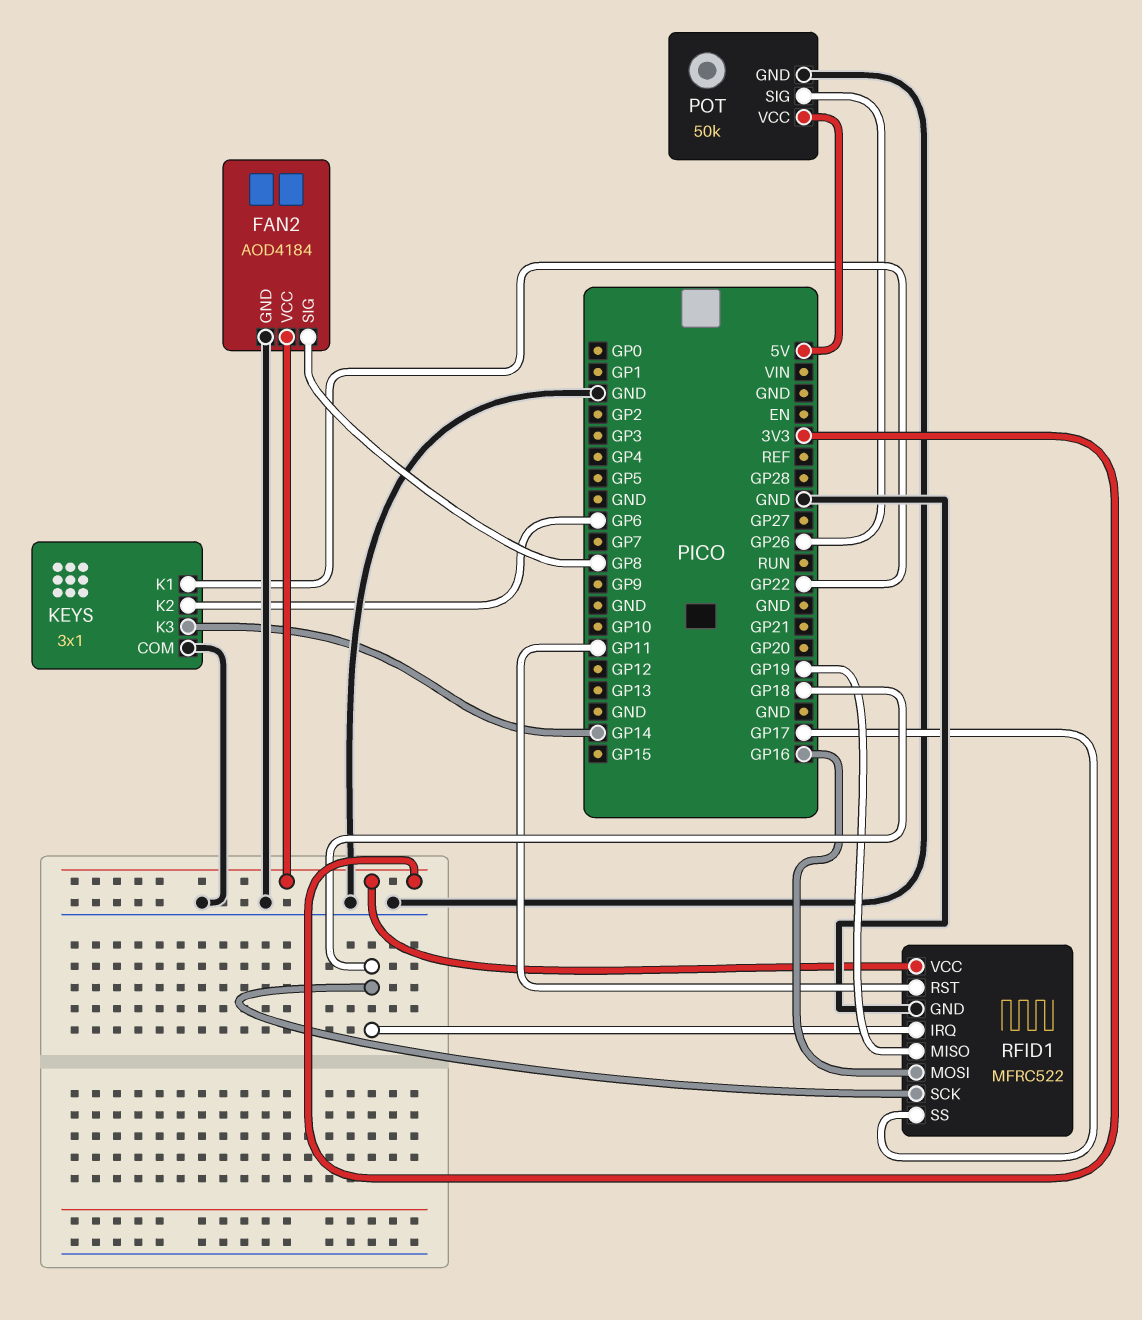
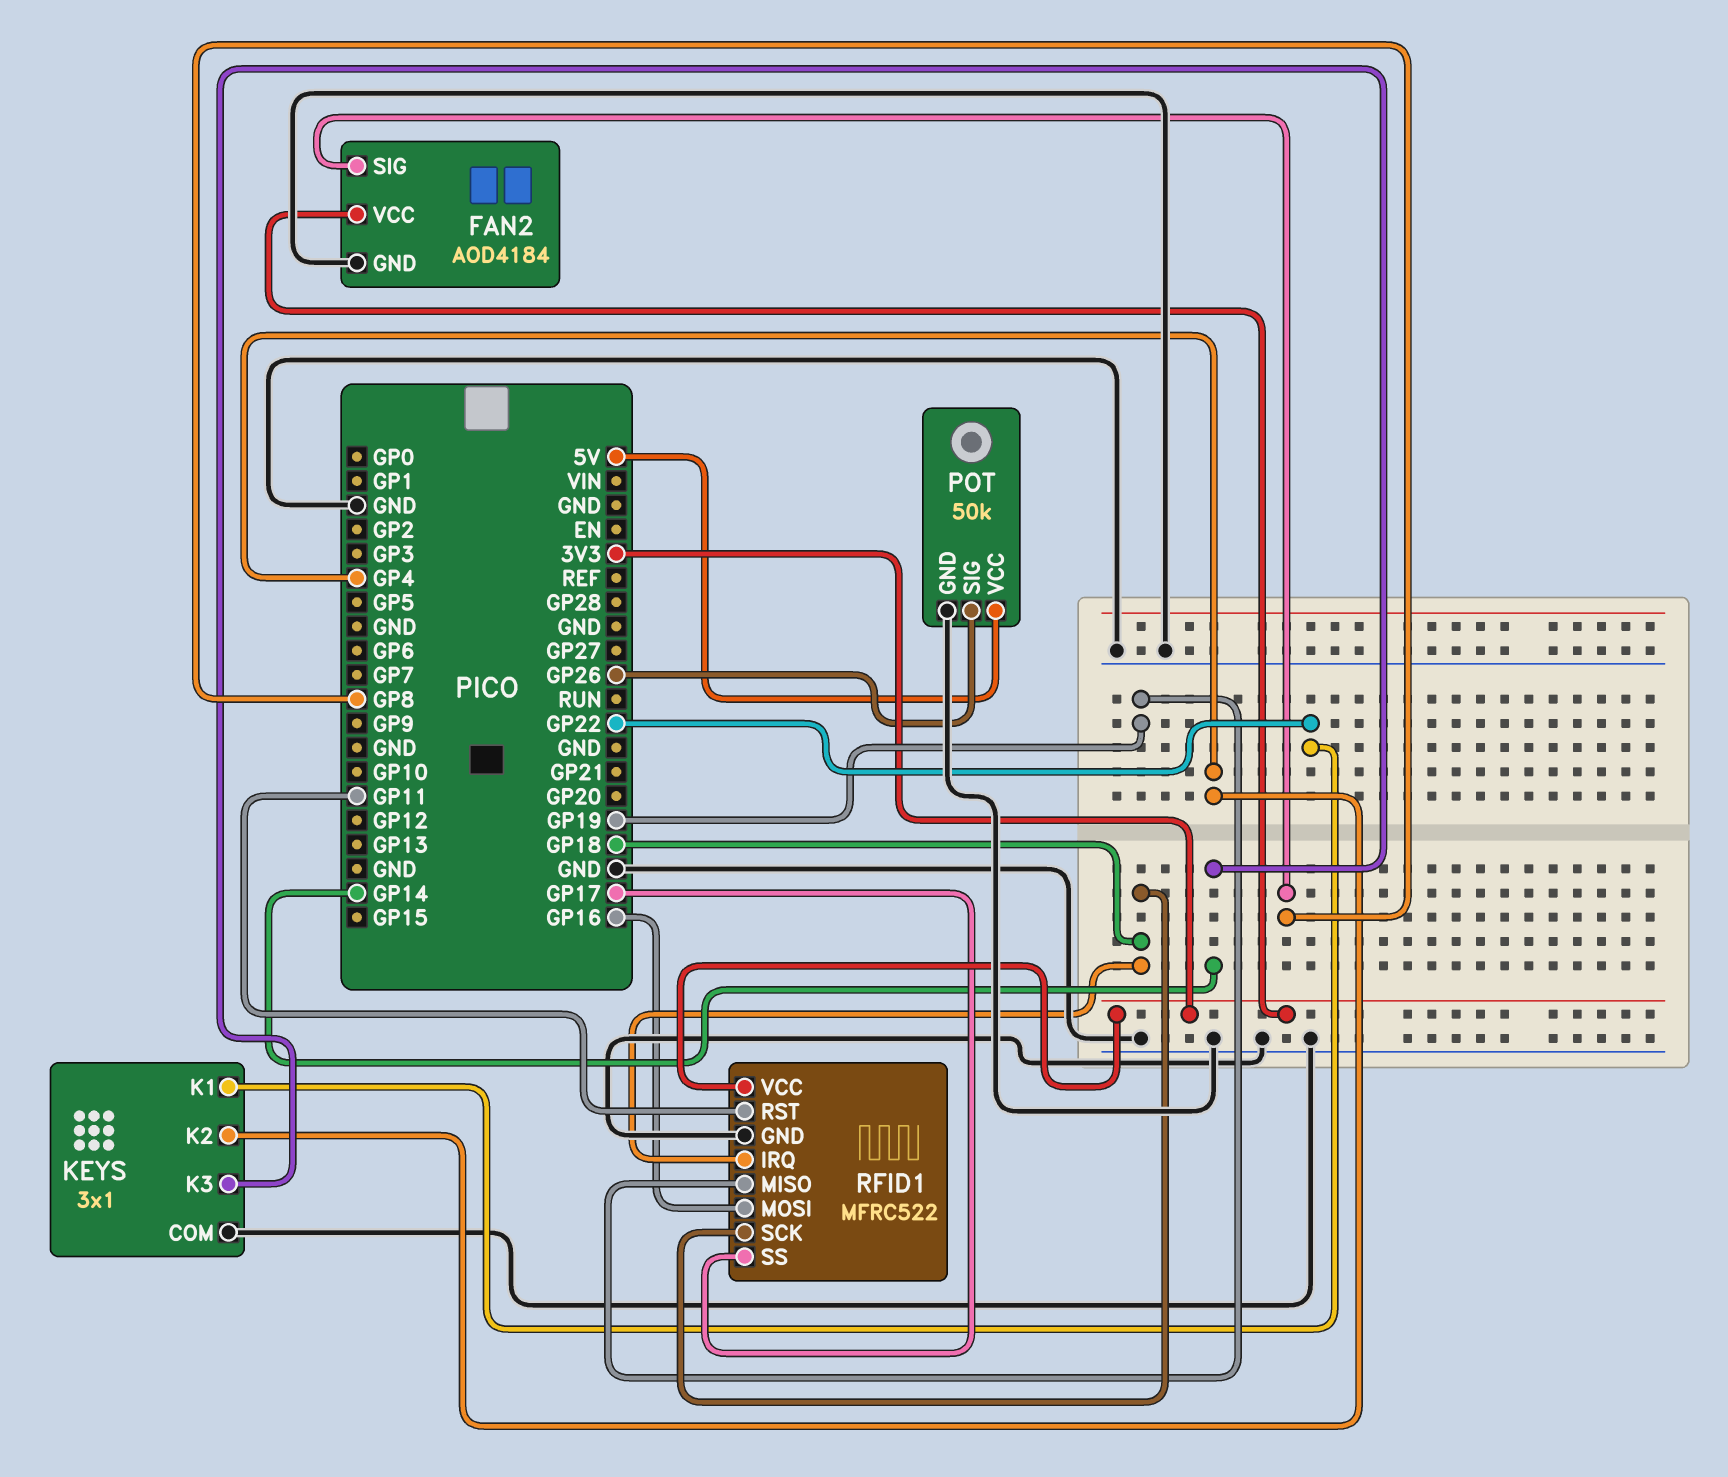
KEYS pin K2: GP6 -> GP4

